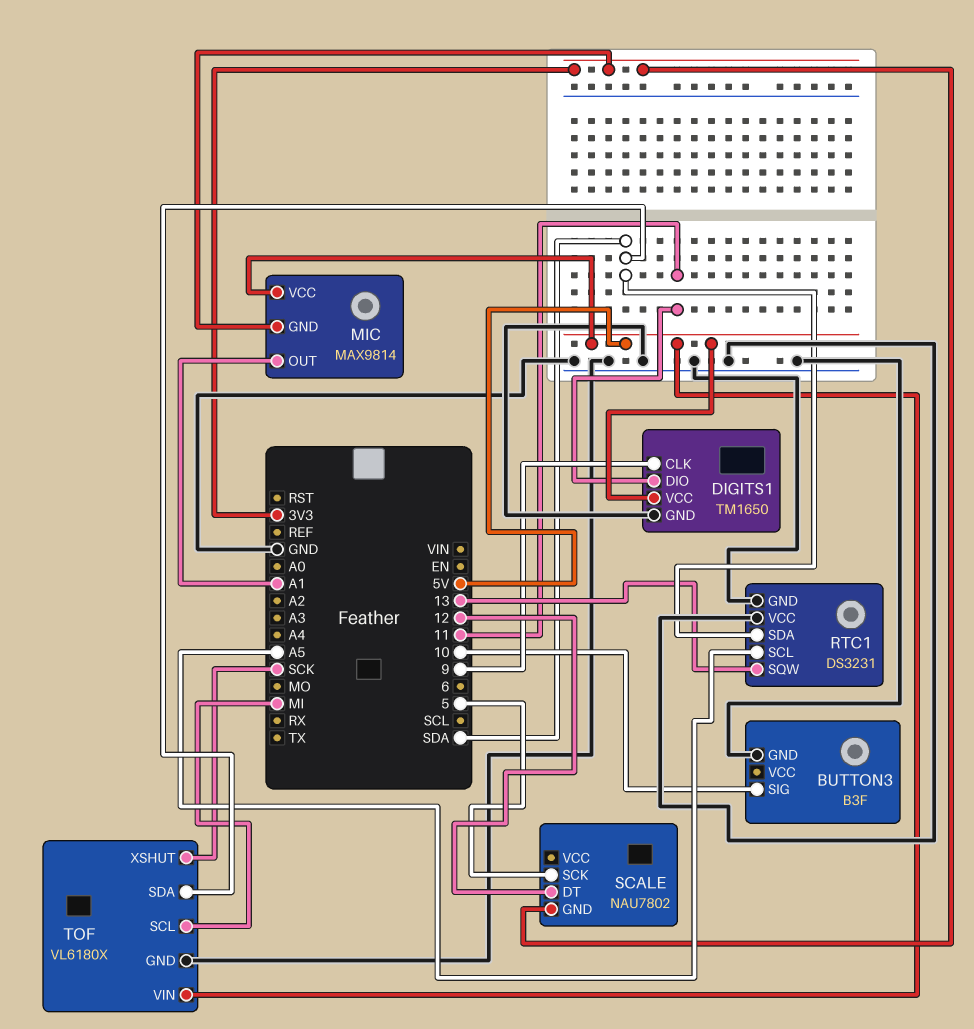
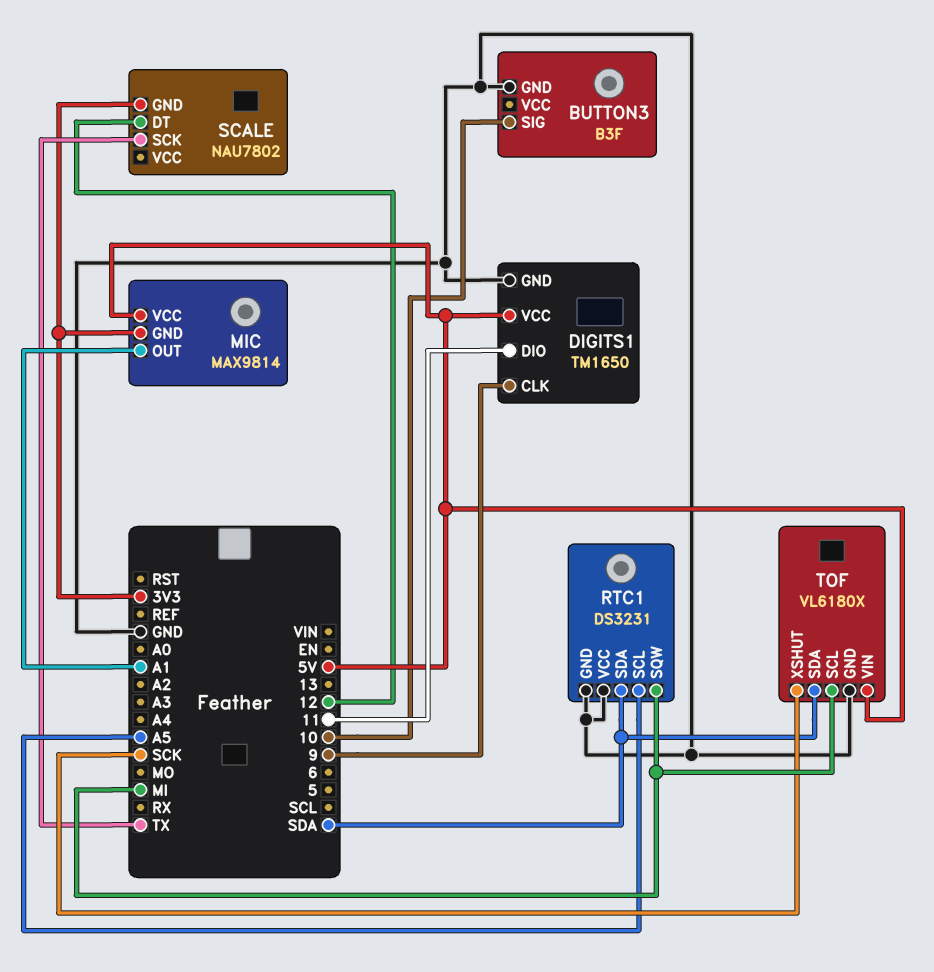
RTC1 pin SQW: 13 -> MI
SCALE pin SCK: 5 -> TX

